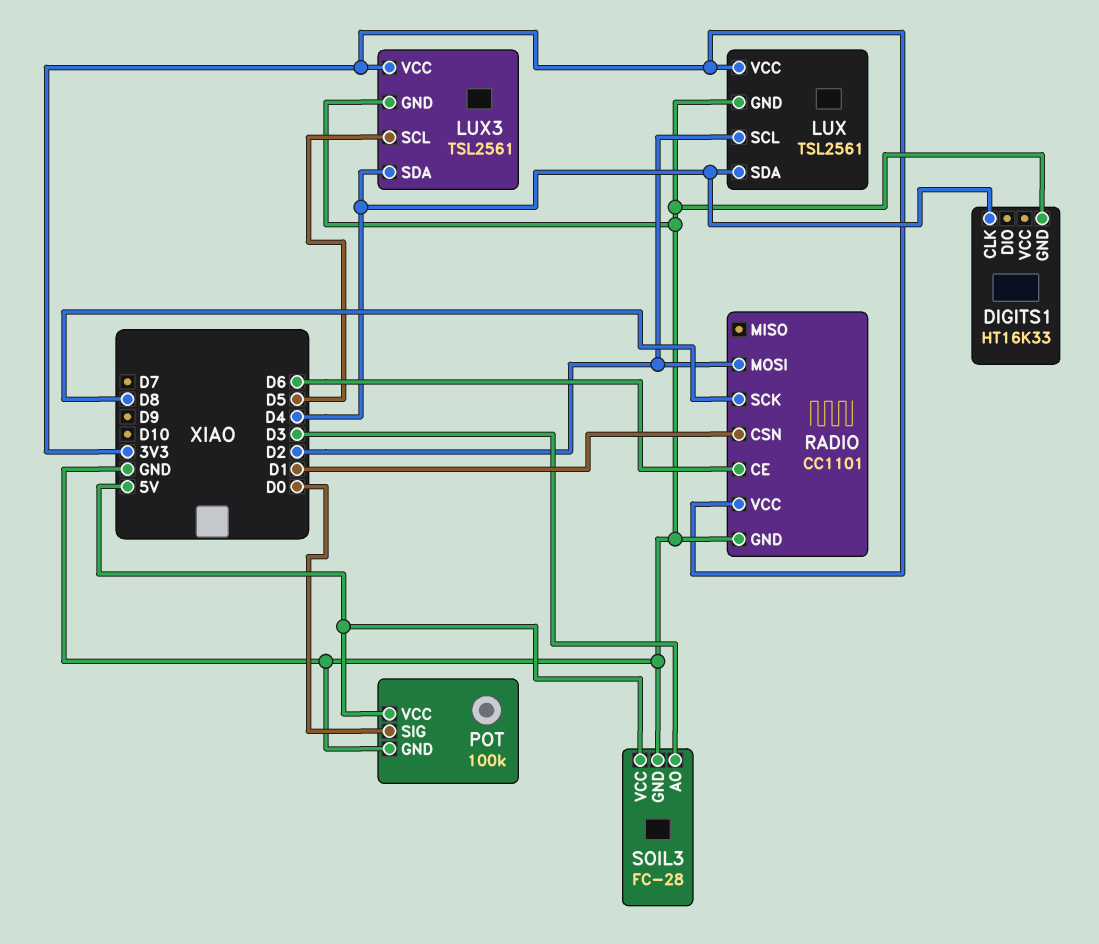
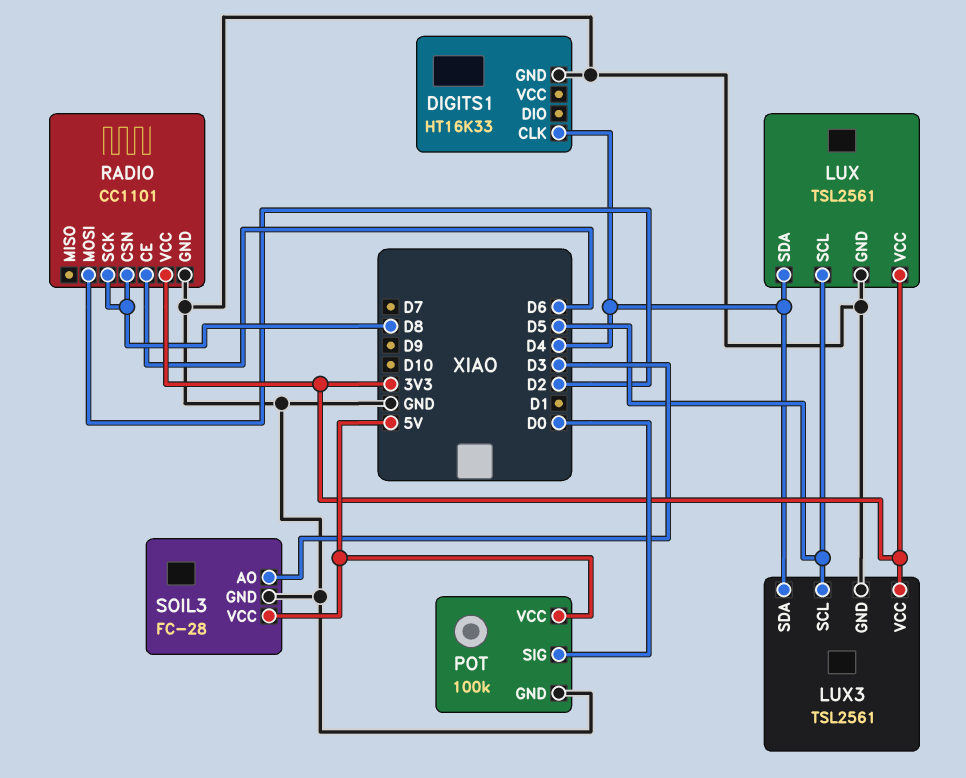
LUX pin SCL: D2 -> D5
RADIO pin CSN: D1 -> D8

